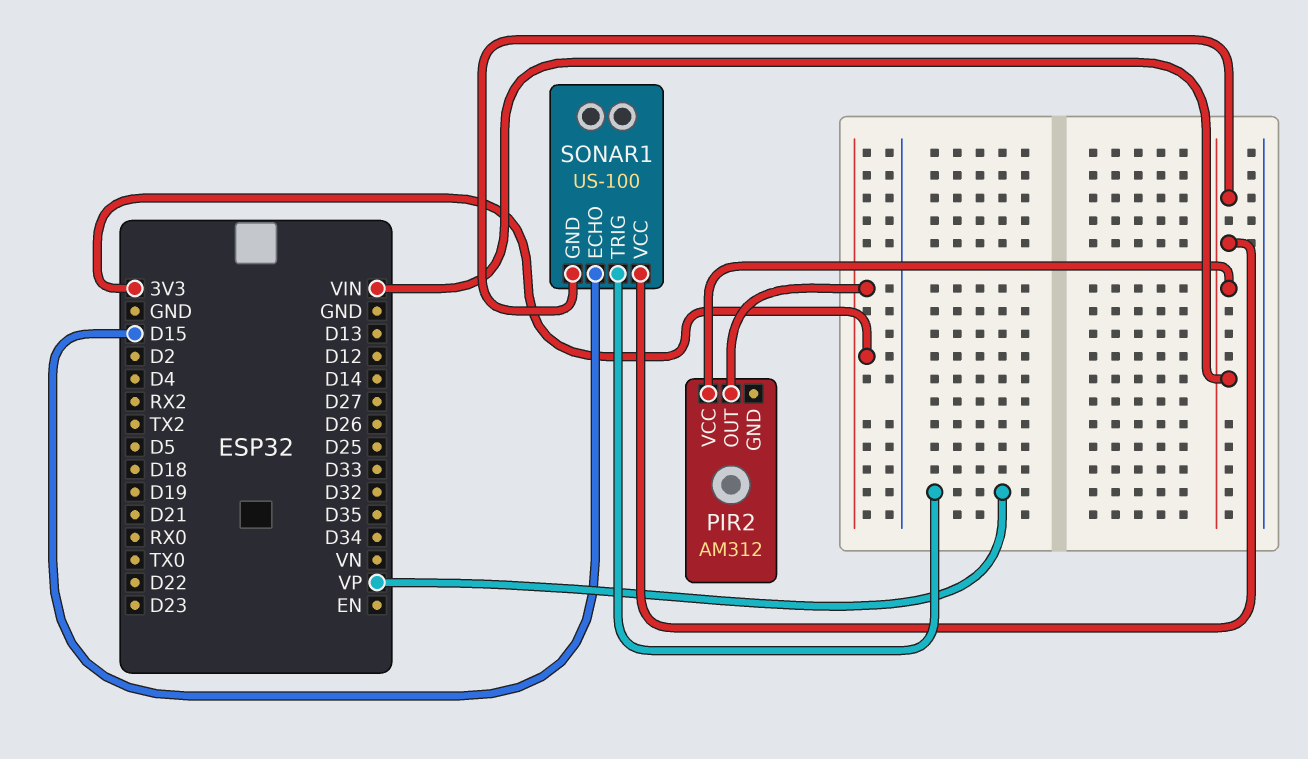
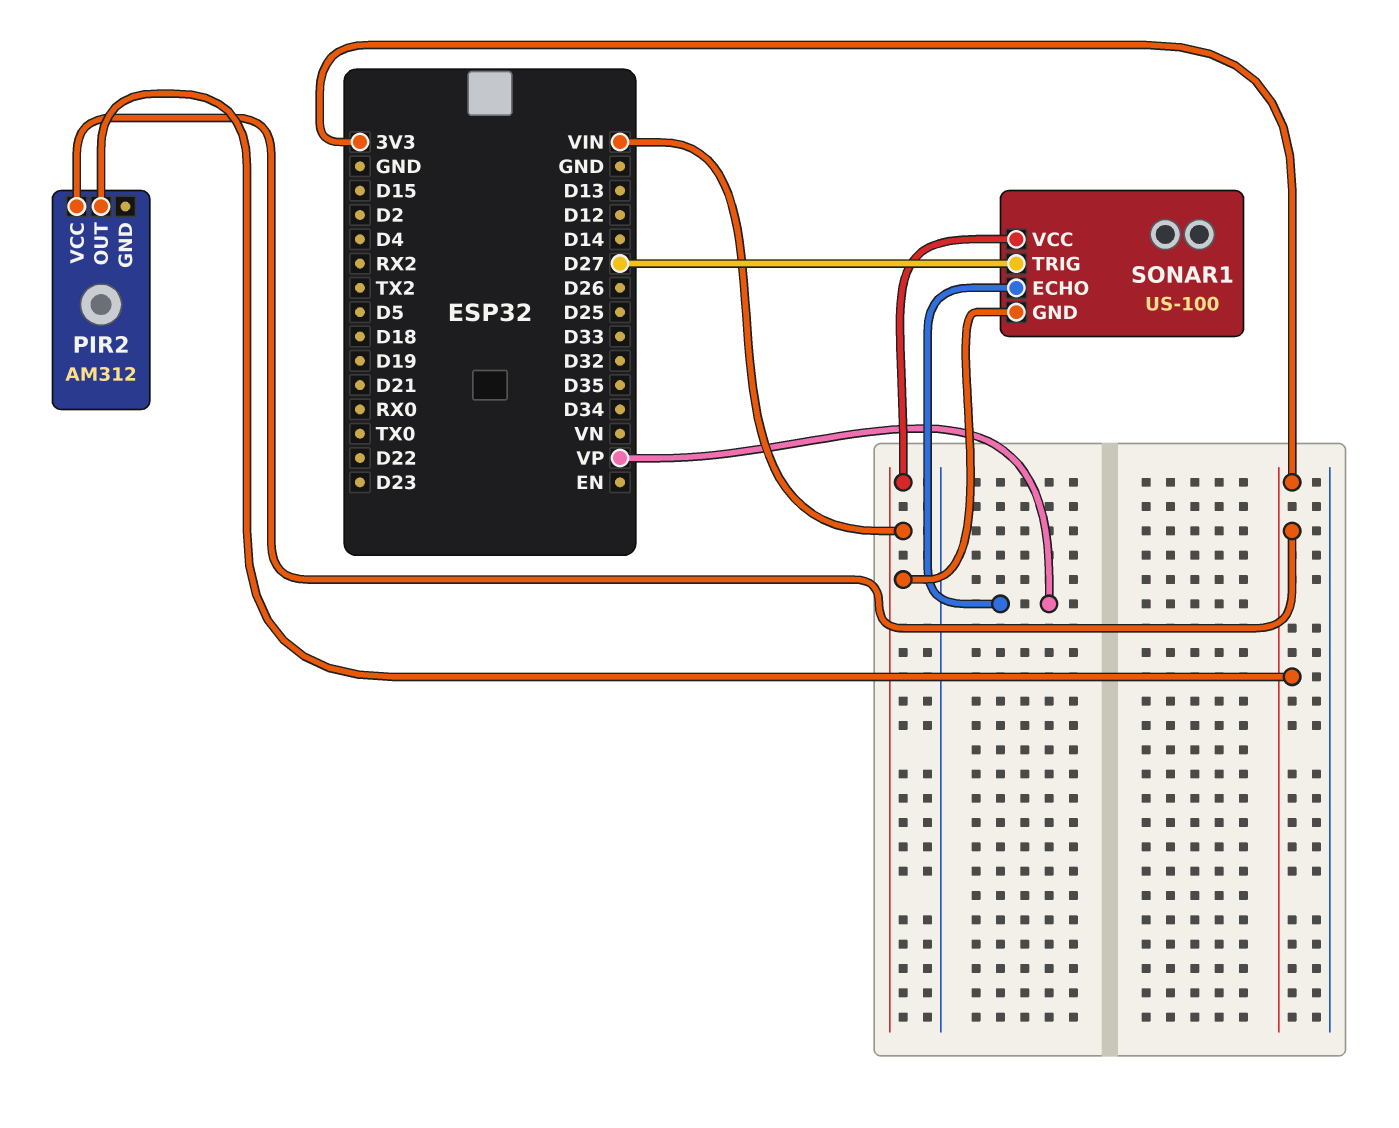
PIR2 pin VCC: VIN -> 3V3
SONAR1 pin ECHO: D15 -> VP
SONAR1 pin TRIG: VP -> D27

